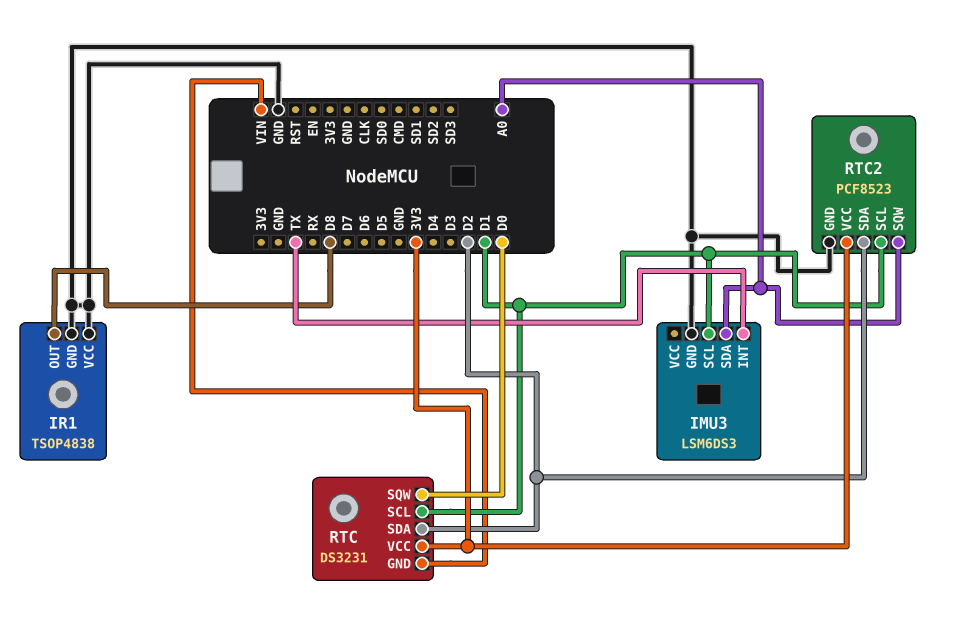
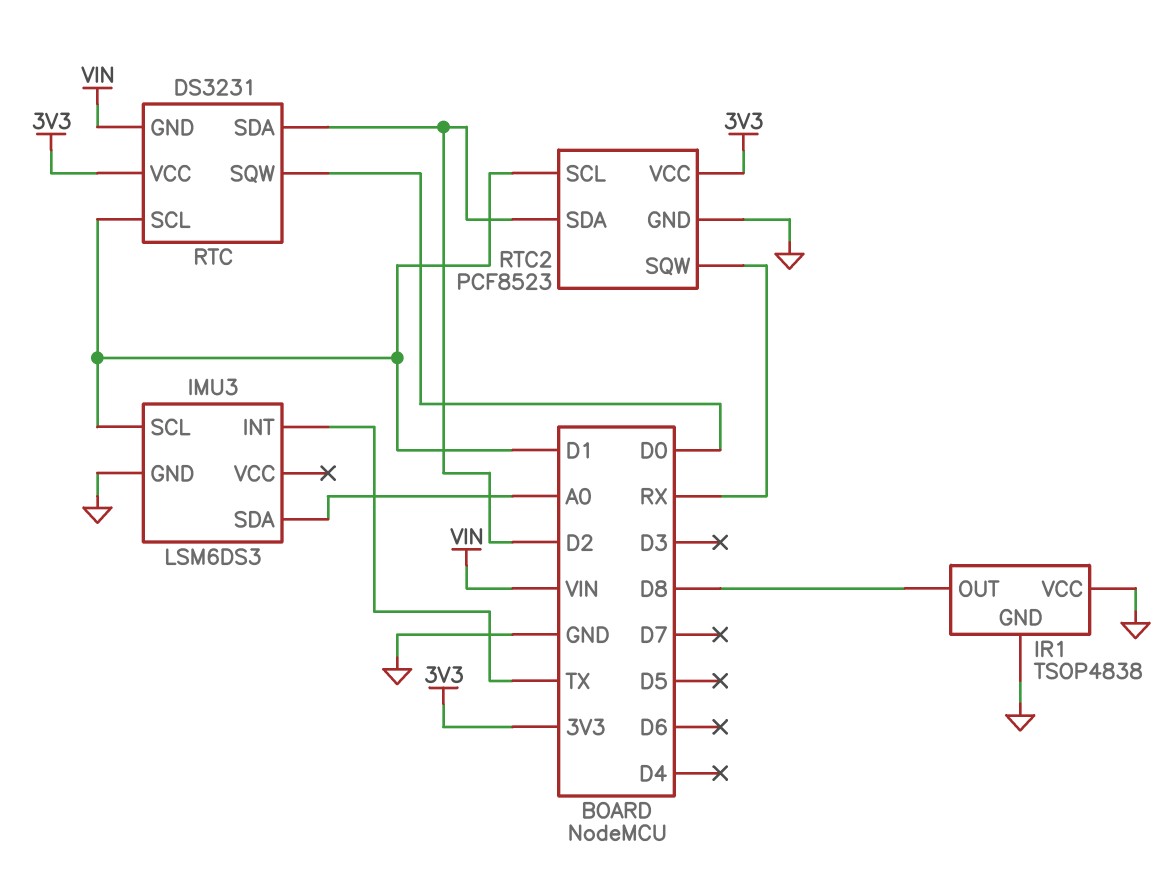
RTC2 pin SQW: A0 -> RX

